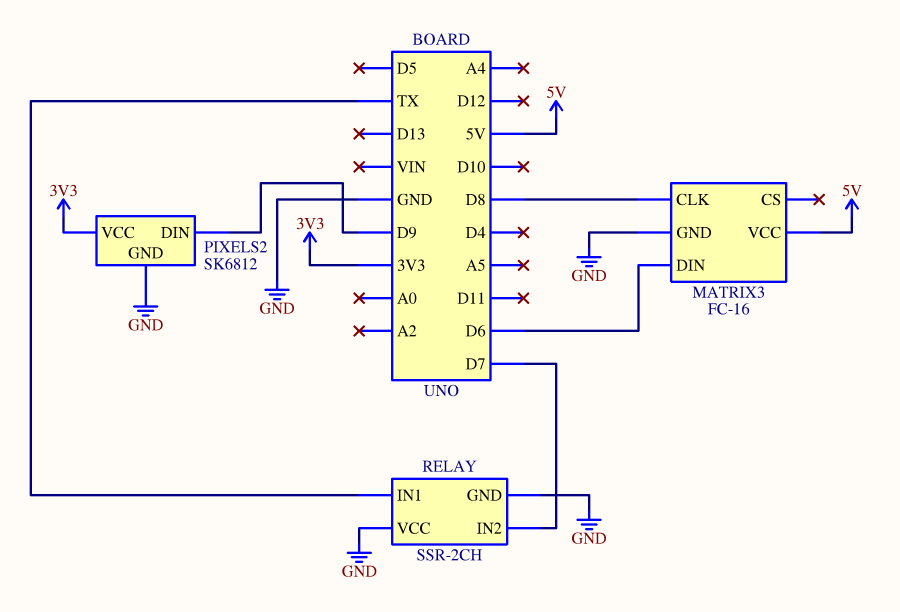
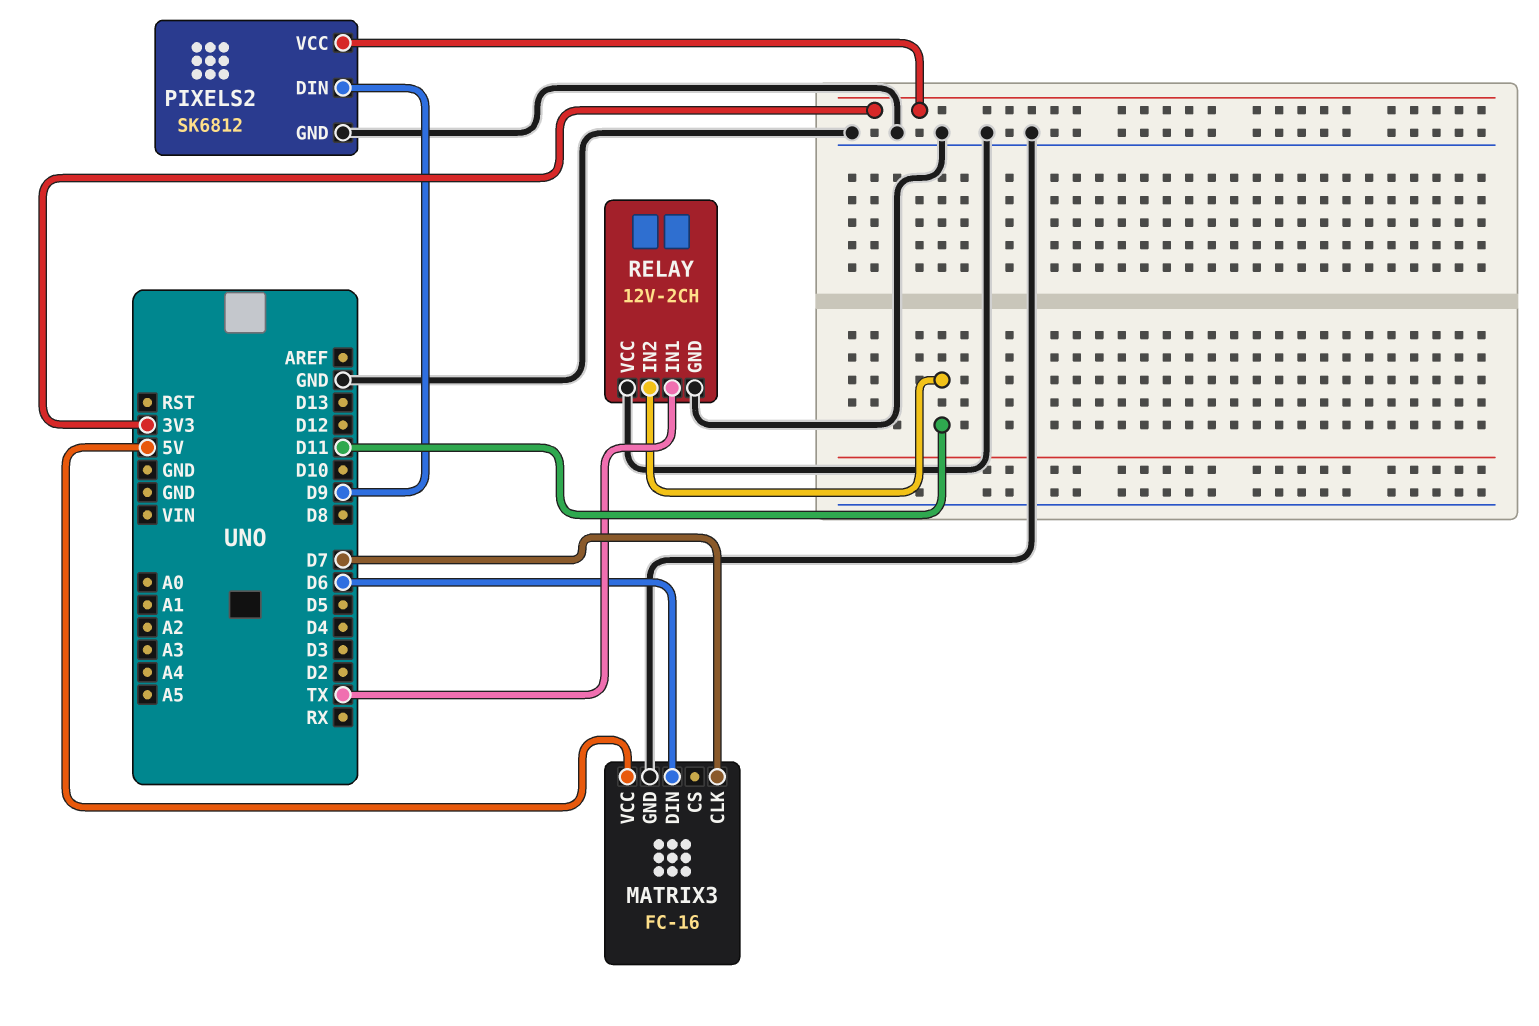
MATRIX3 pin CLK: D8 -> D7
RELAY: SSR-2CH -> 12V-2CH
RELAY pin IN2: D7 -> D11

